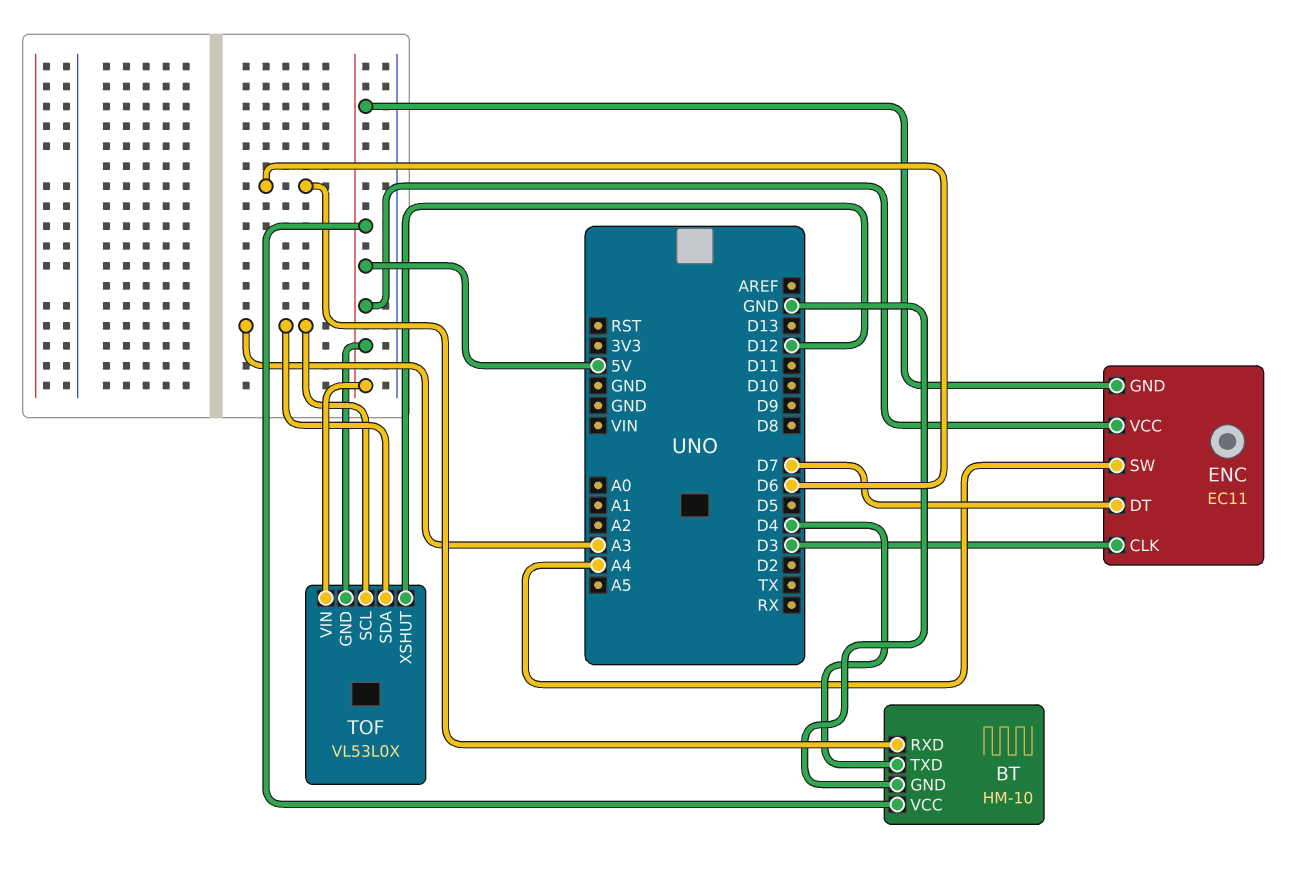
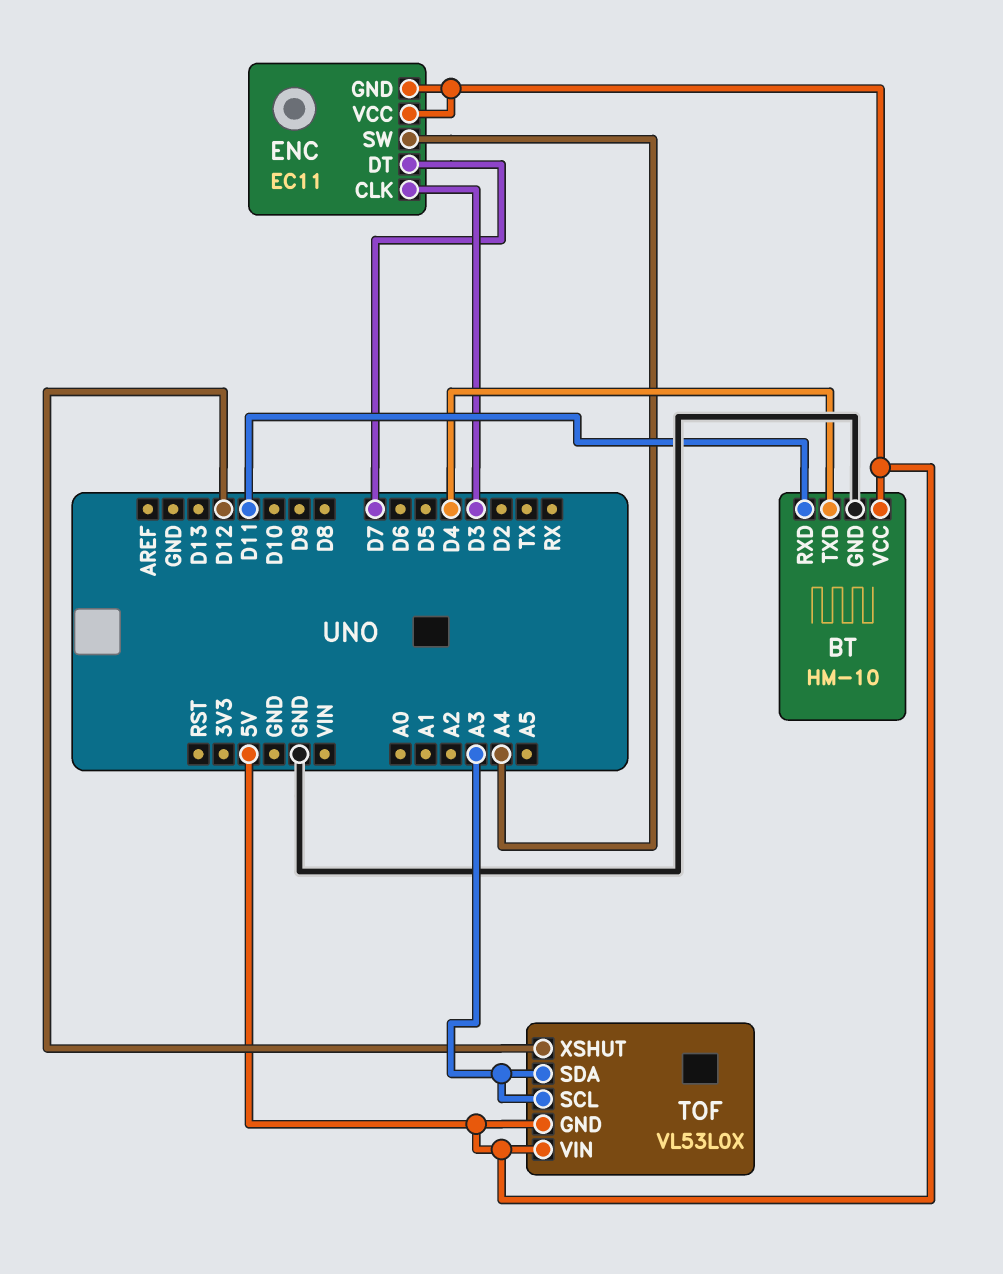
BT pin RXD: D6 -> D11

